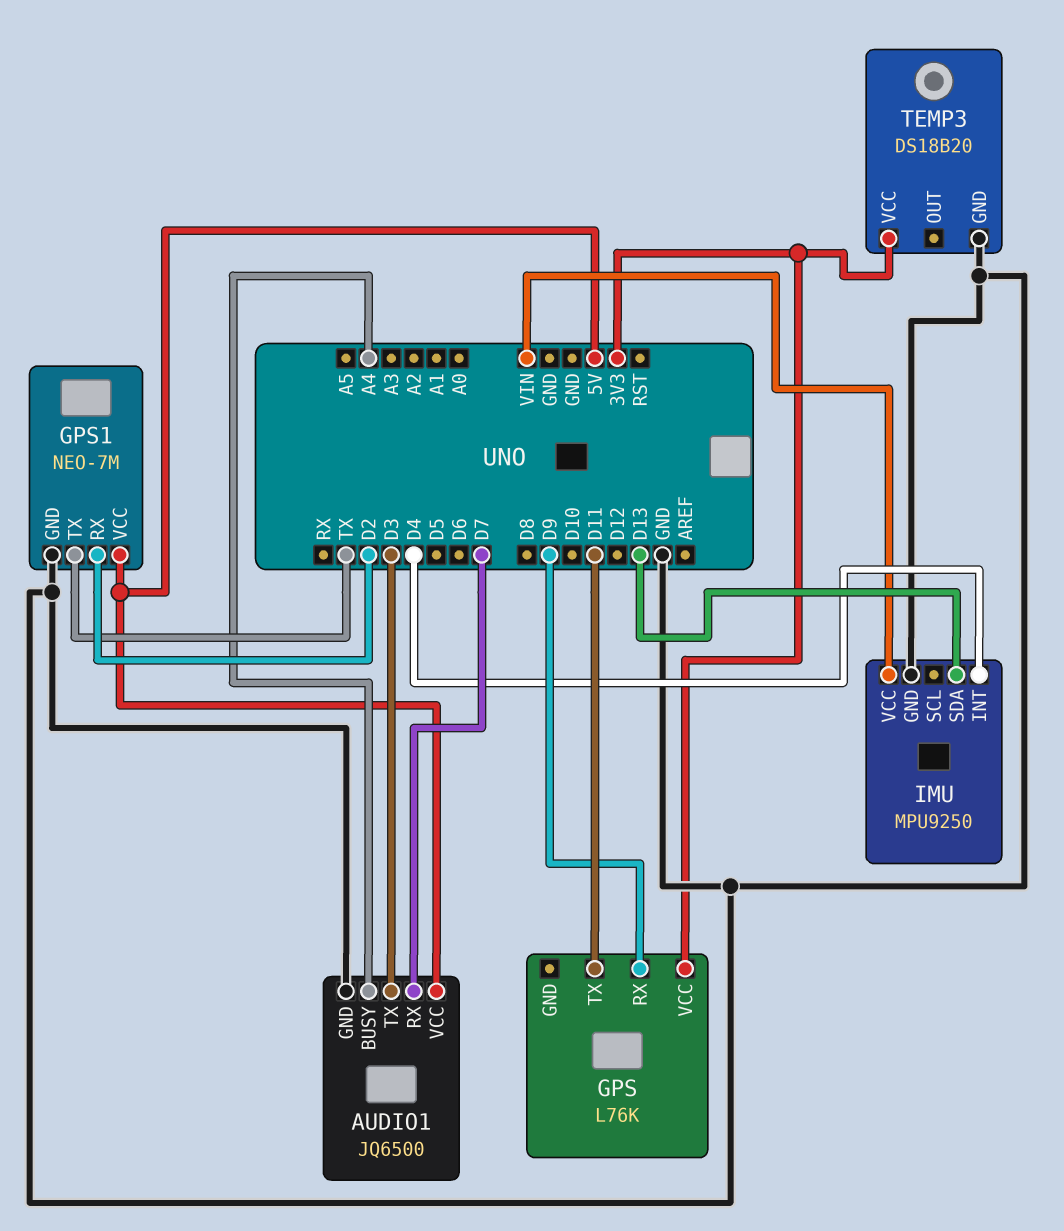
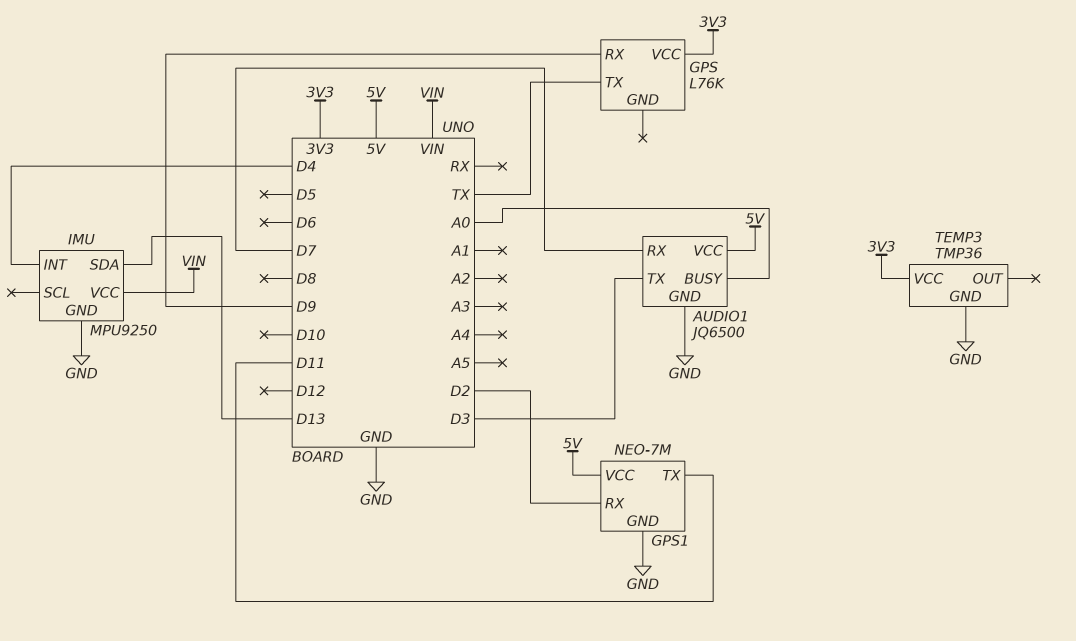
AUDIO1 pin BUSY: A4 -> A0
GPS pin TX: D11 -> TX
GPS1 pin TX: TX -> D11
TEMP3: DS18B20 -> TMP36

